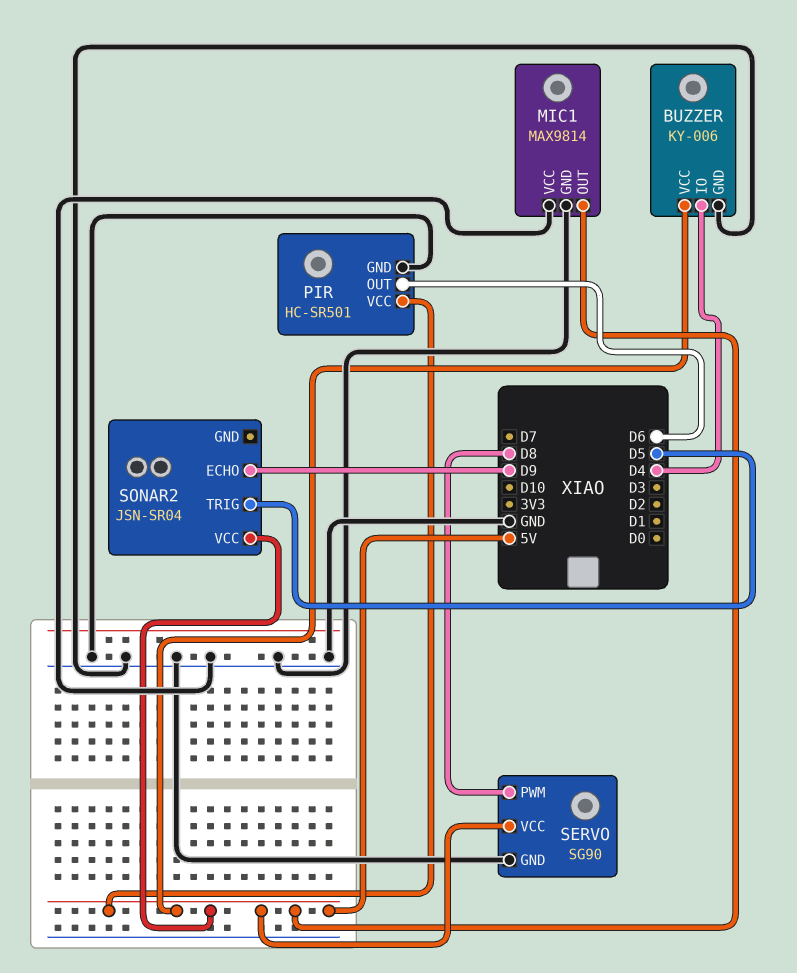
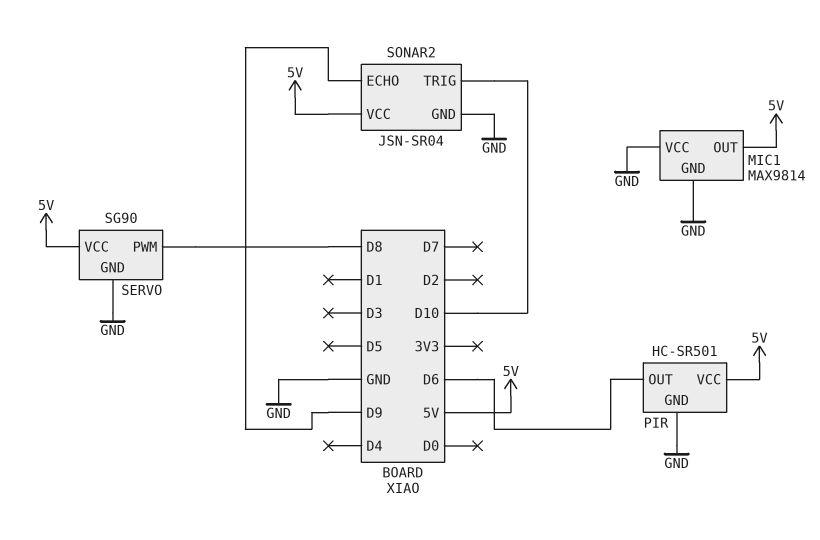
BUZZER: KY-006 -> none
BUZZER pin GND: GND -> none
BUZZER pin IO: D4 -> none
BUZZER pin VCC: 5V -> none
SONAR2 pin GND: none -> GND
SONAR2 pin TRIG: D5 -> D10

